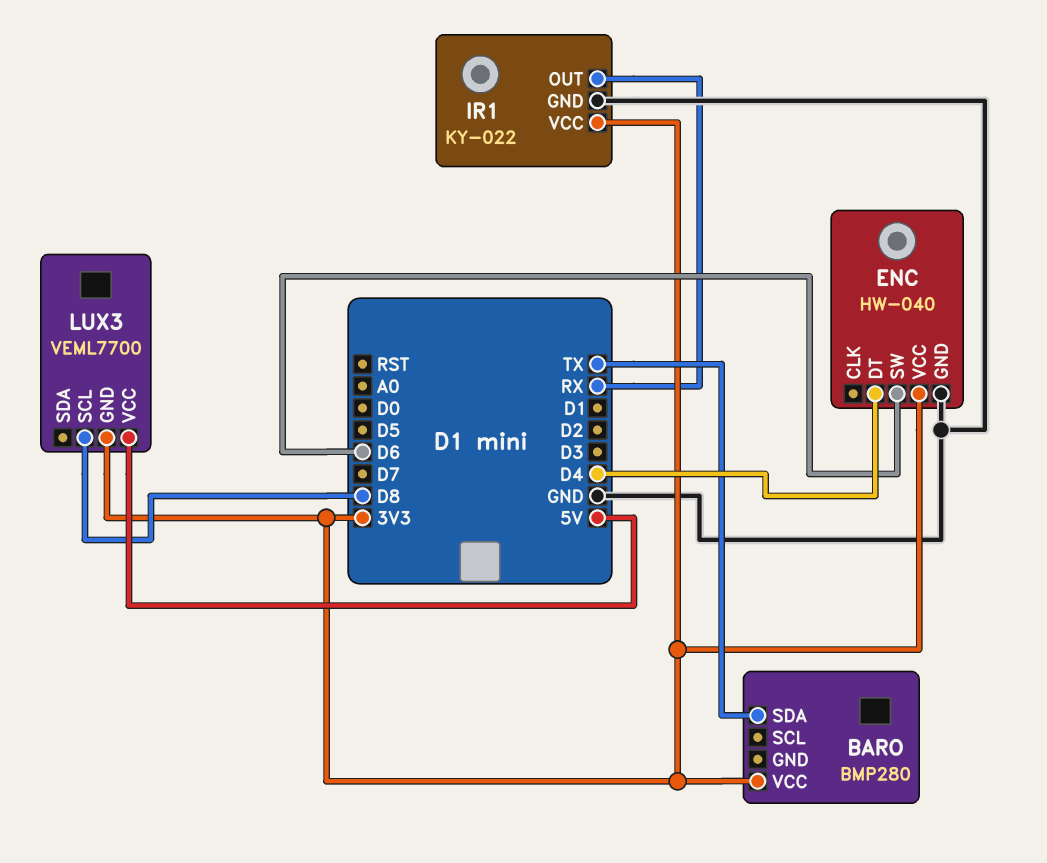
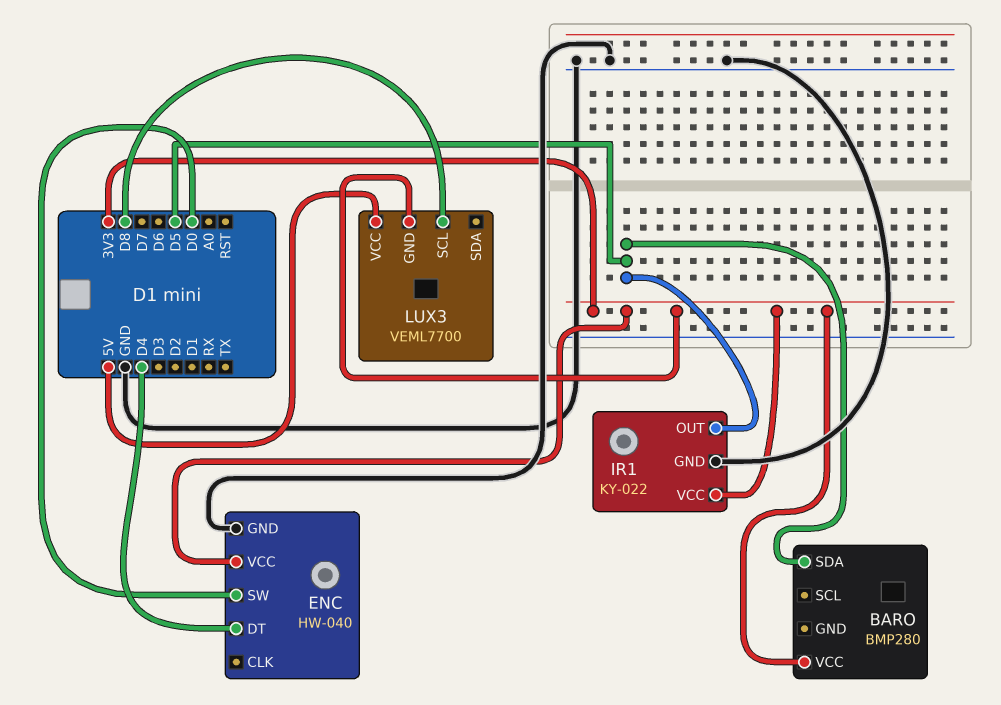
BARO pin SDA: TX -> D5
ENC pin SW: D6 -> D0
IR1 pin OUT: RX -> D5

